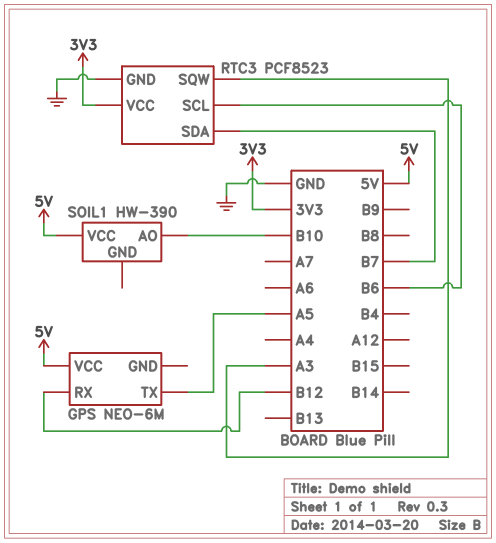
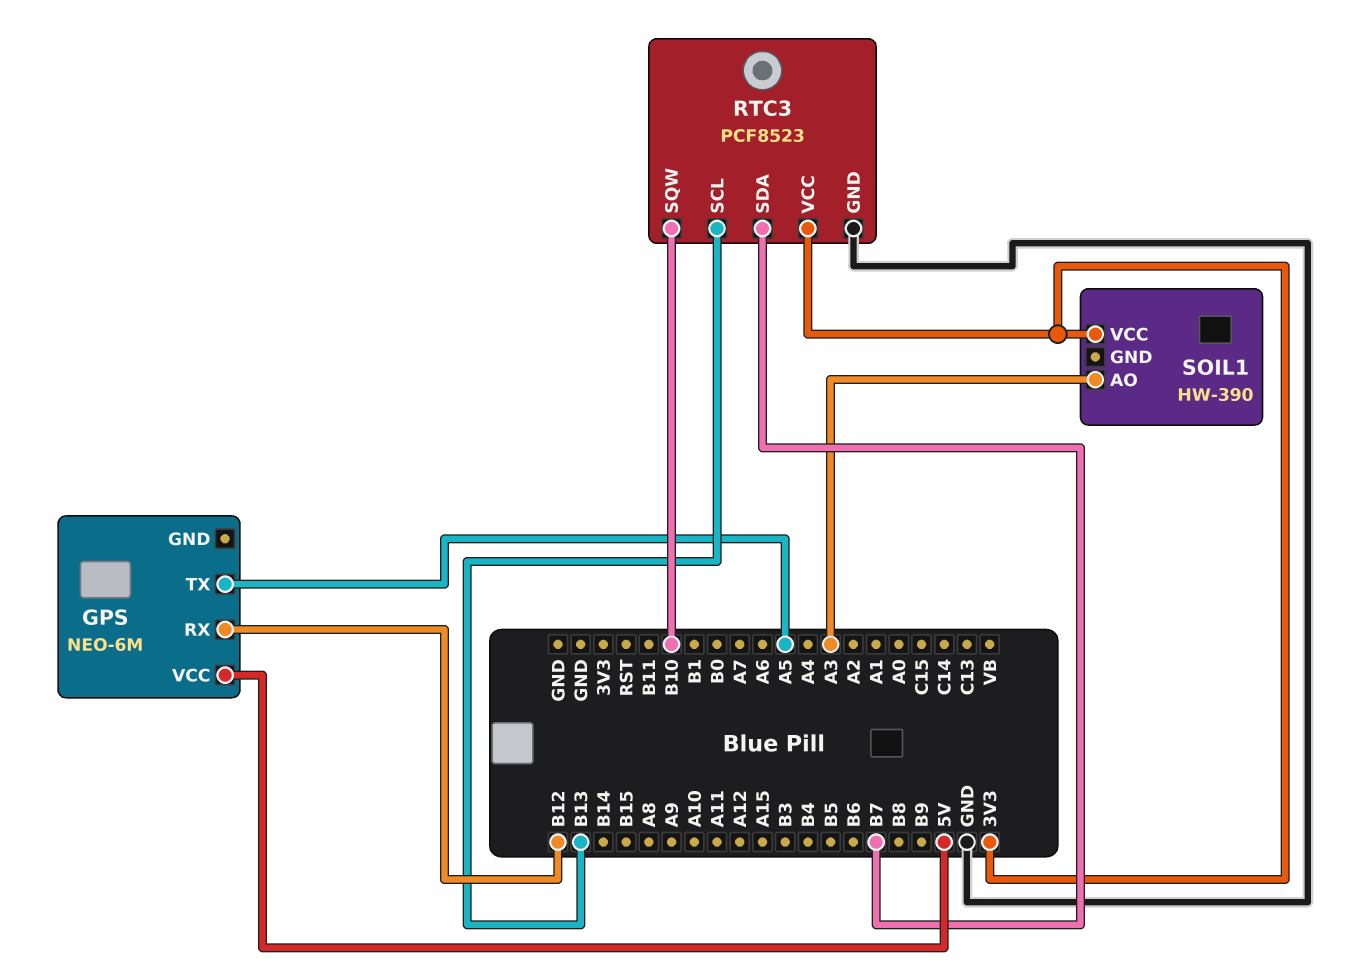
RTC3 pin SCL: B6 -> B13
RTC3 pin SQW: A3 -> B10
SOIL1 pin AO: B10 -> A3
SOIL1 pin VCC: 5V -> 3V3

